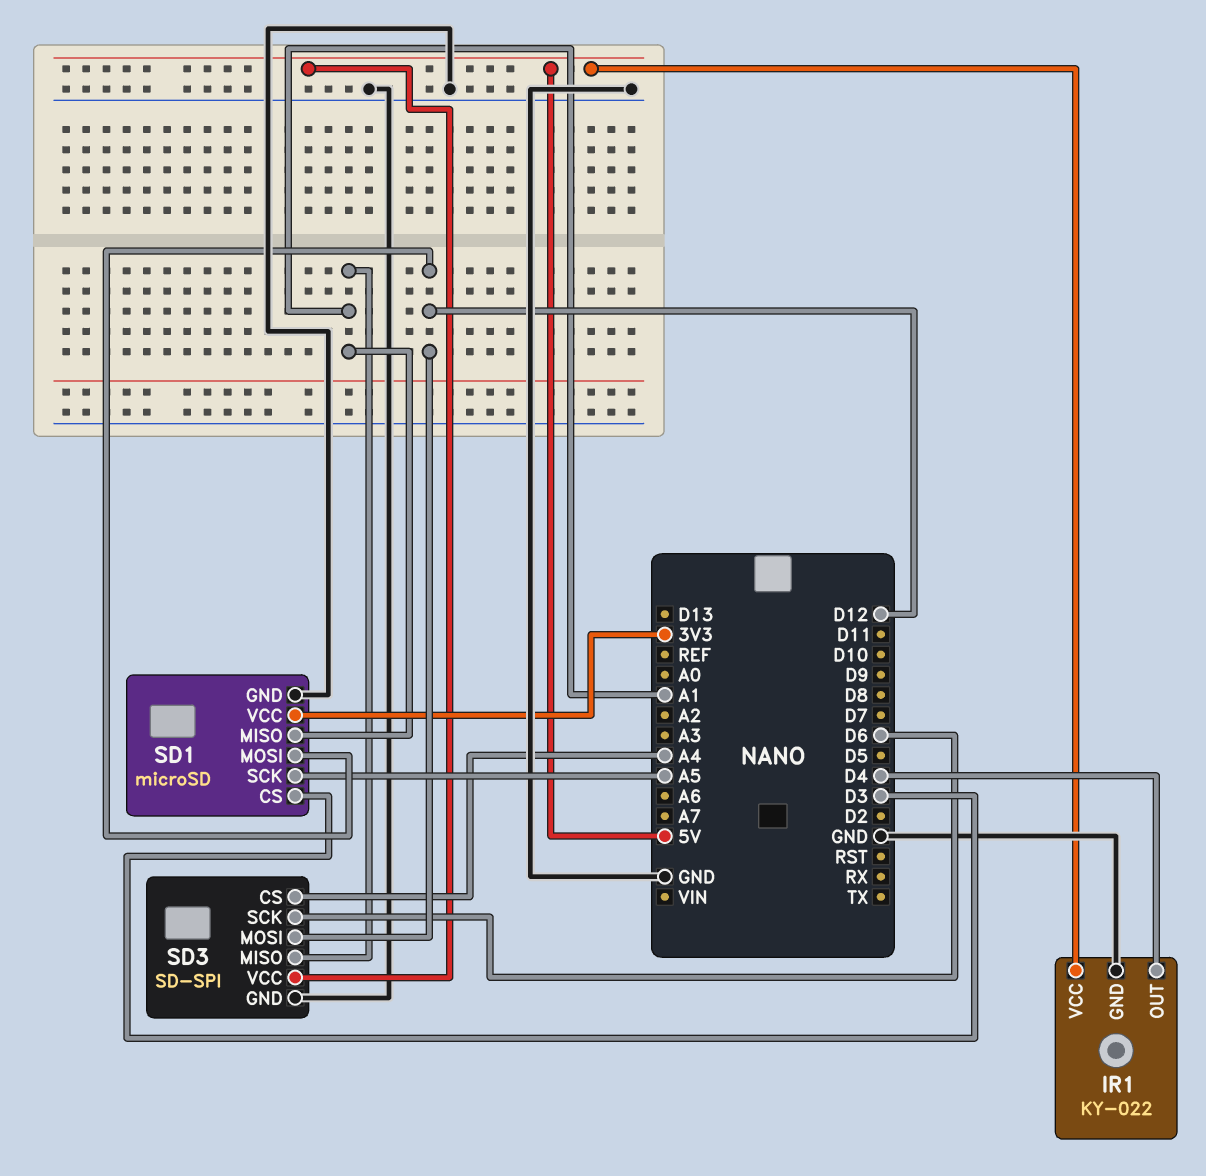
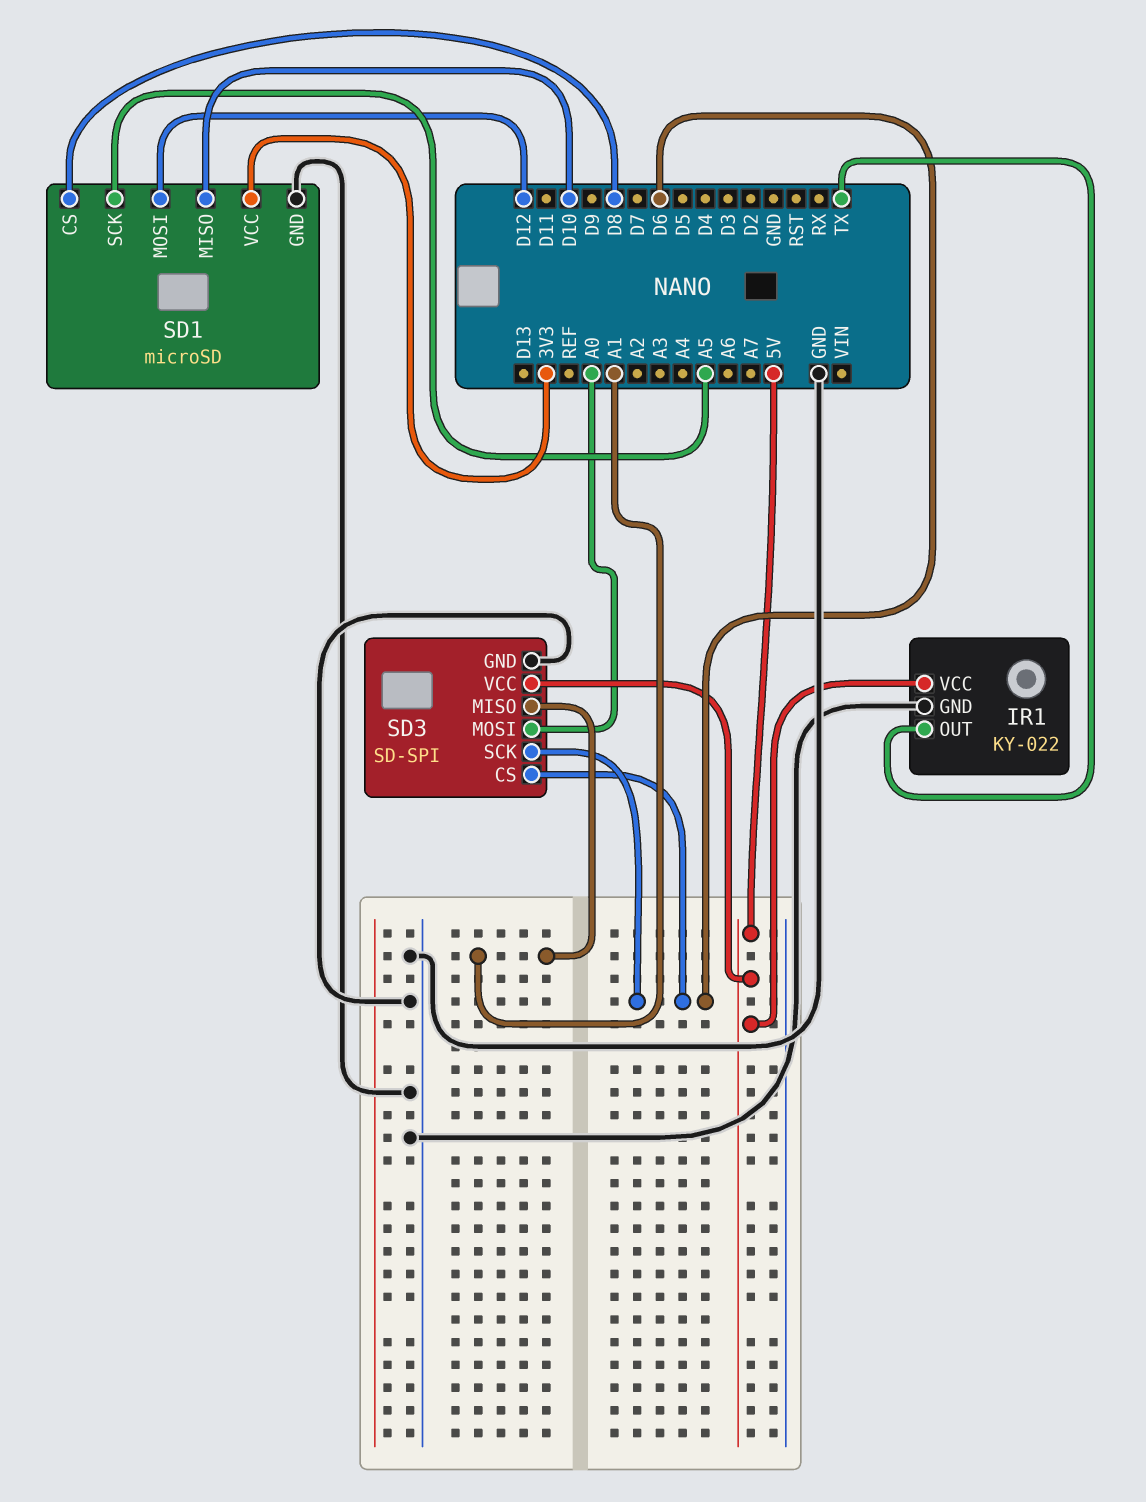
IR1 pin OUT: D4 -> TX
SD1 pin CS: D3 -> D8
SD1 pin MISO: A1 -> D10
SD3 pin CS: A4 -> D6
SD3 pin MOSI: D12 -> A0

